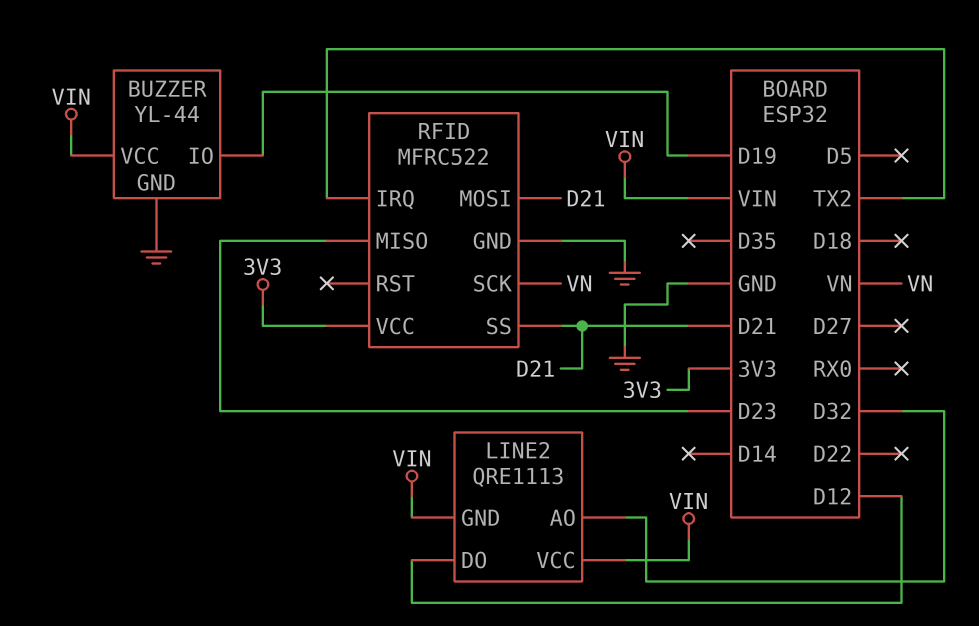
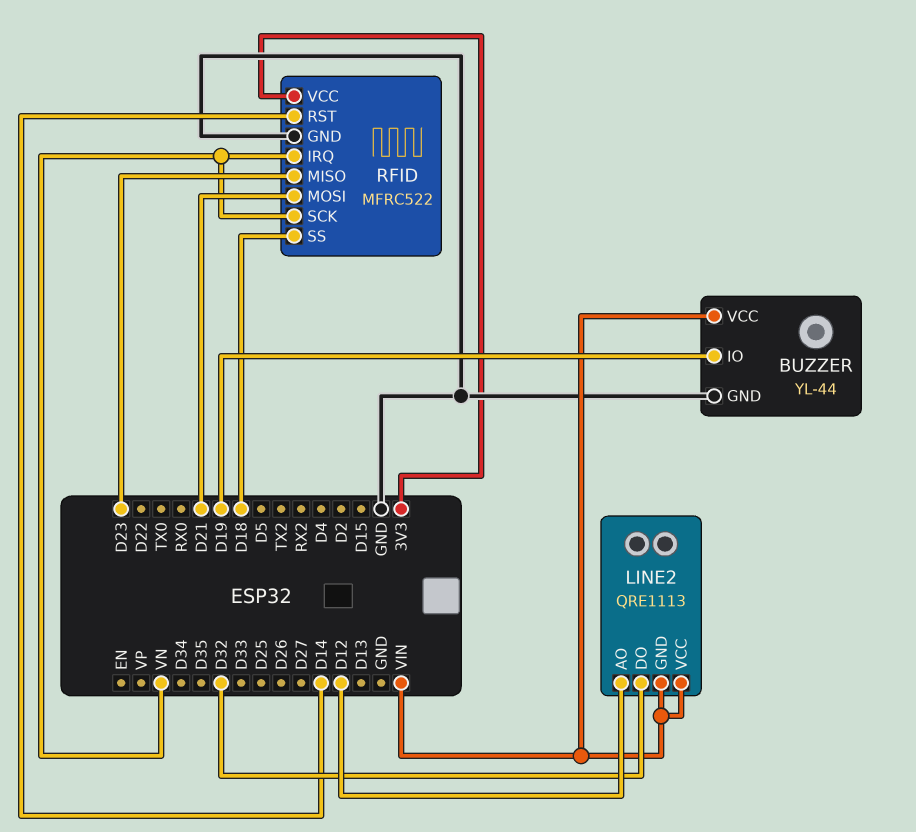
LINE2 pin AO: D32 -> D12
LINE2 pin DO: D12 -> D32
RFID pin IRQ: TX2 -> VN
RFID pin RST: none -> D14
RFID pin SS: D21 -> D18

